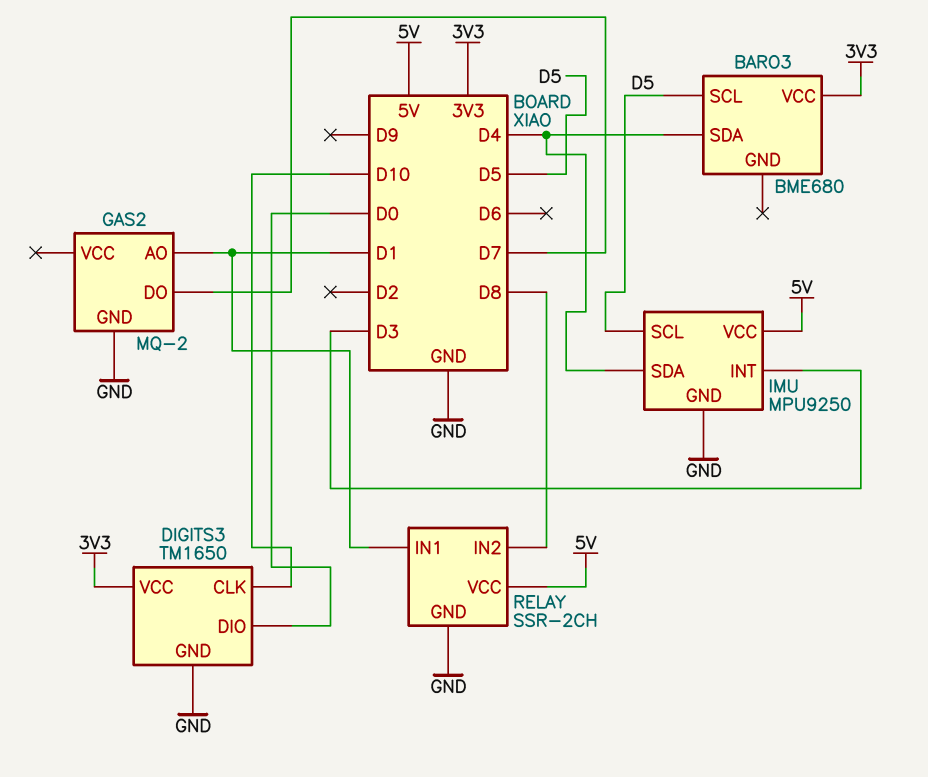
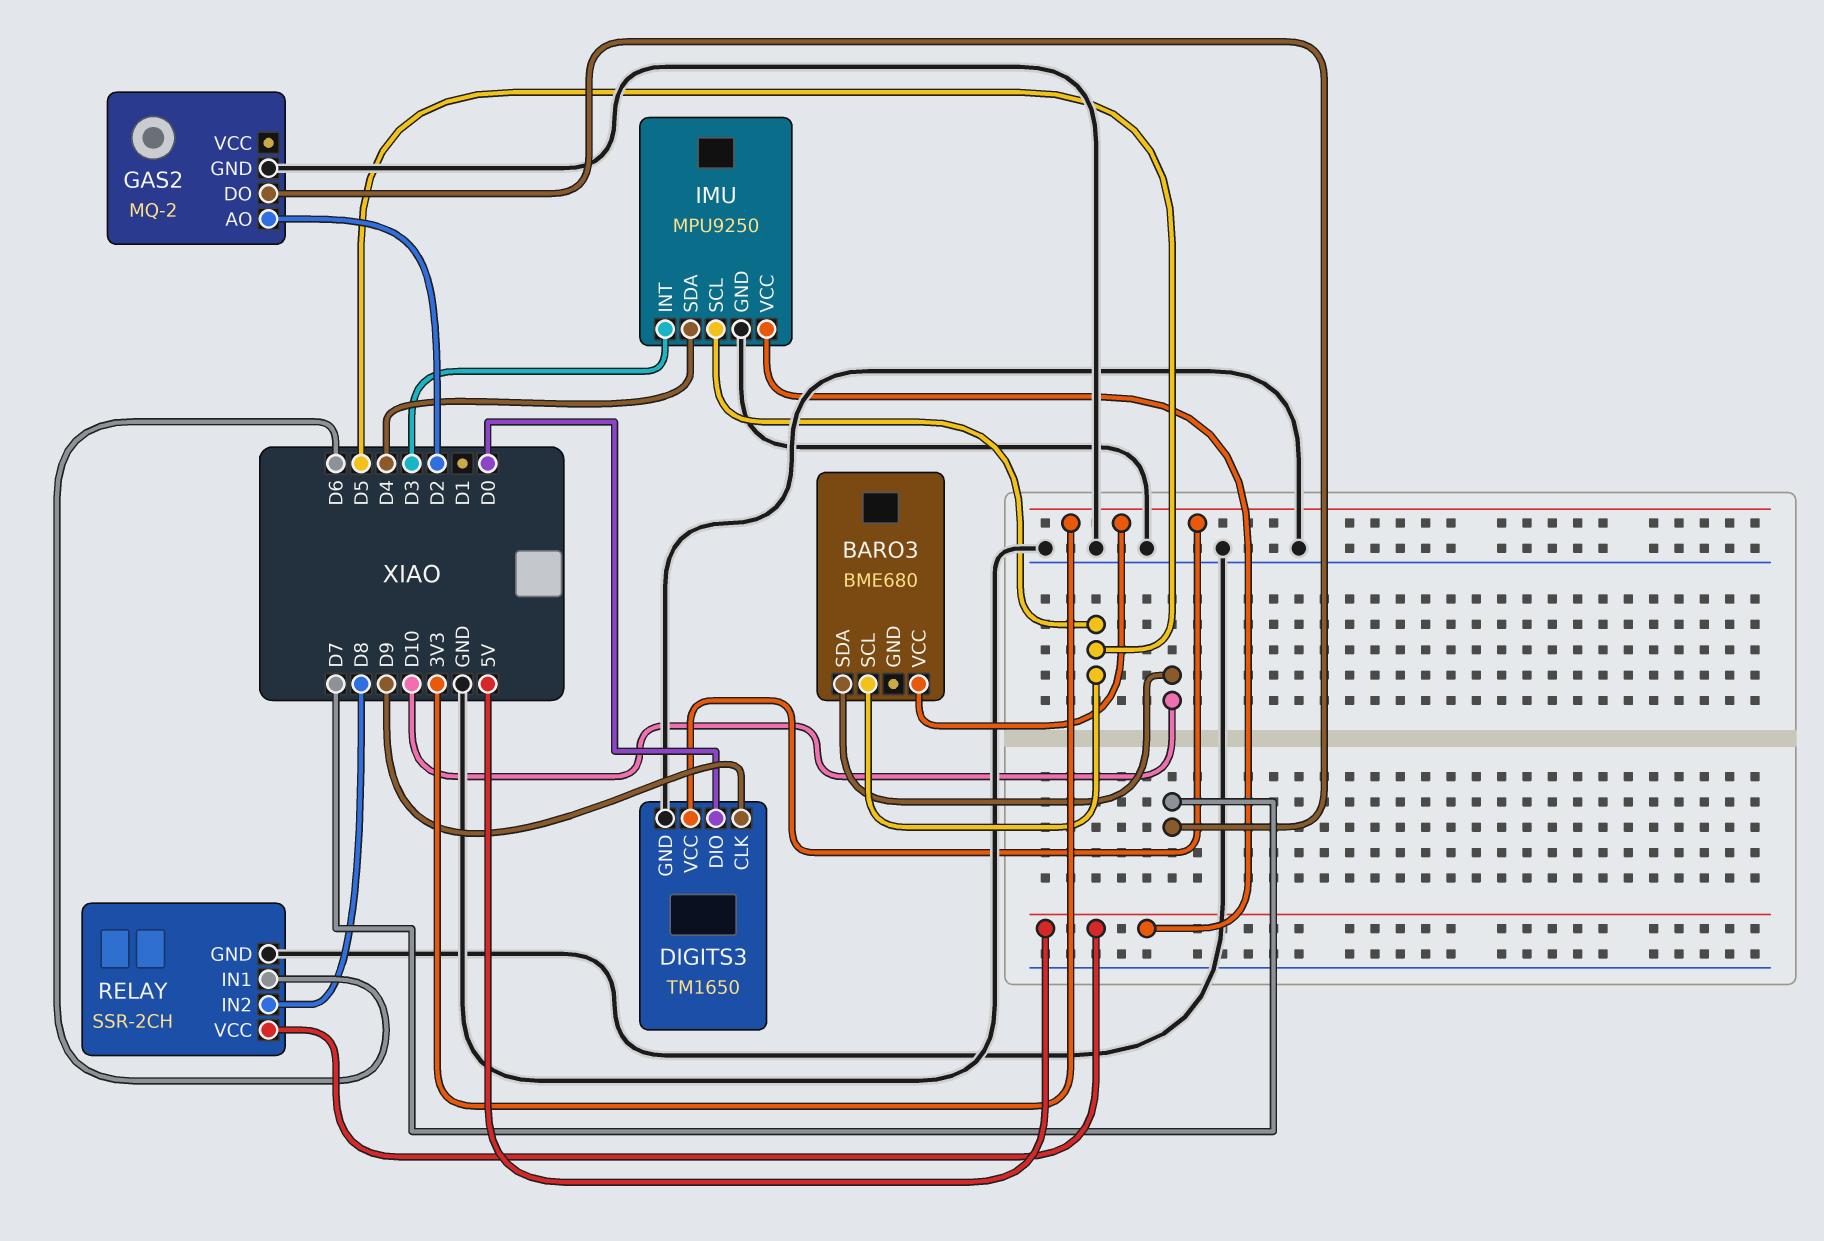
BARO3 pin SDA: D4 -> D10
DIGITS3 pin CLK: D10 -> D9
GAS2 pin AO: D1 -> D2
RELAY pin IN1: D1 -> D6

